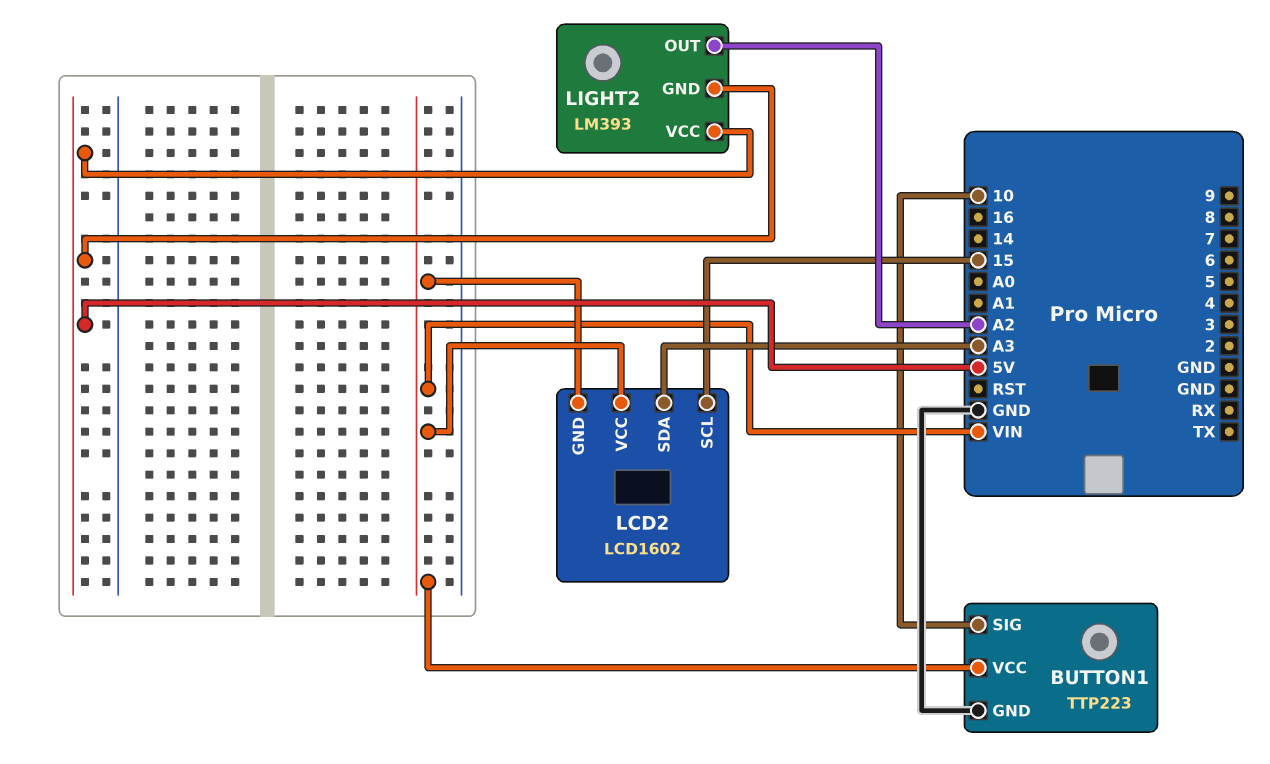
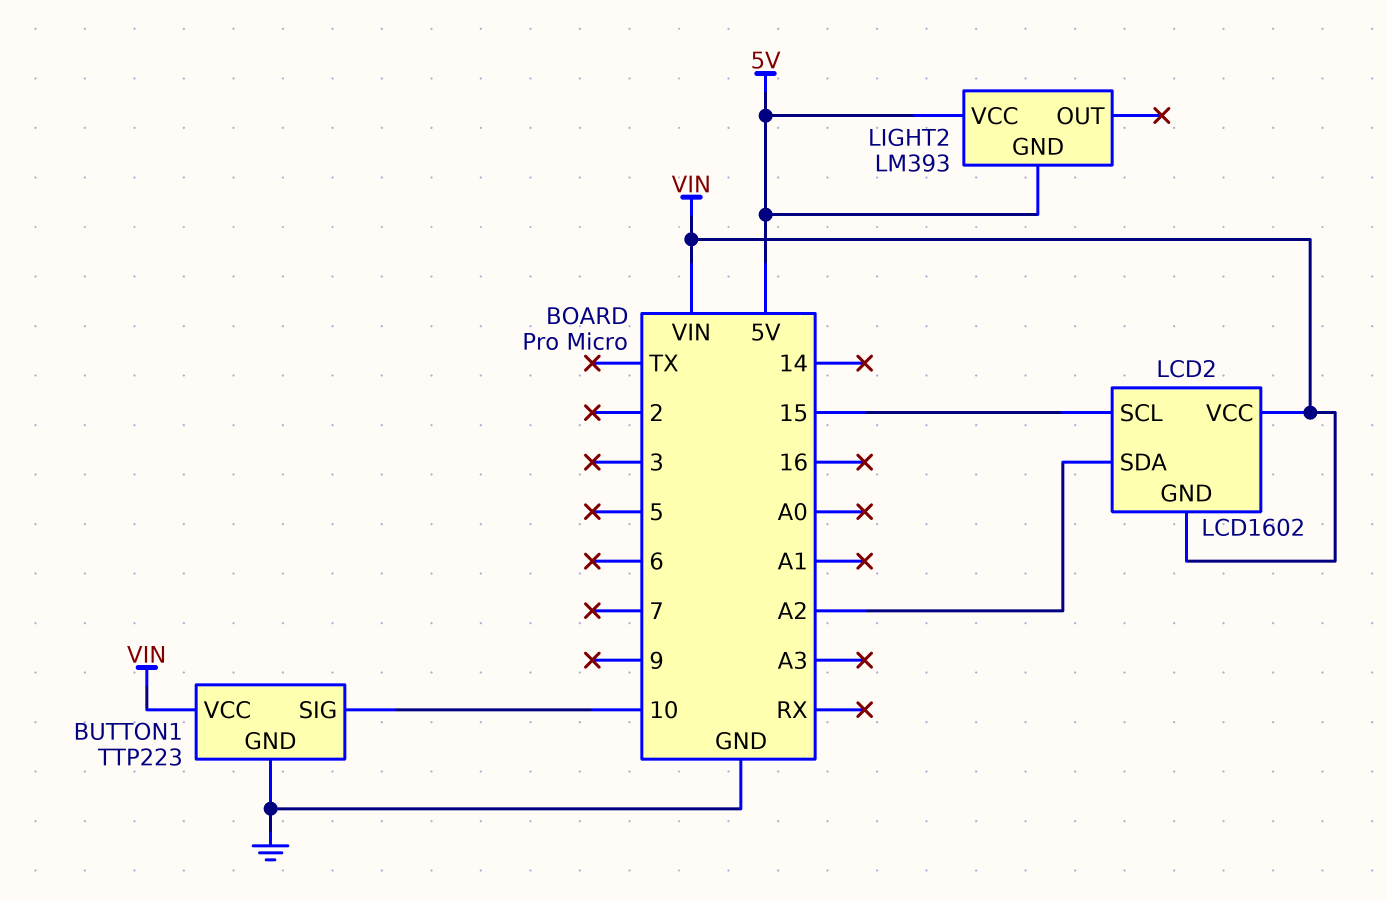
LCD2 pin SDA: A3 -> A2
LIGHT2 pin OUT: A2 -> none

